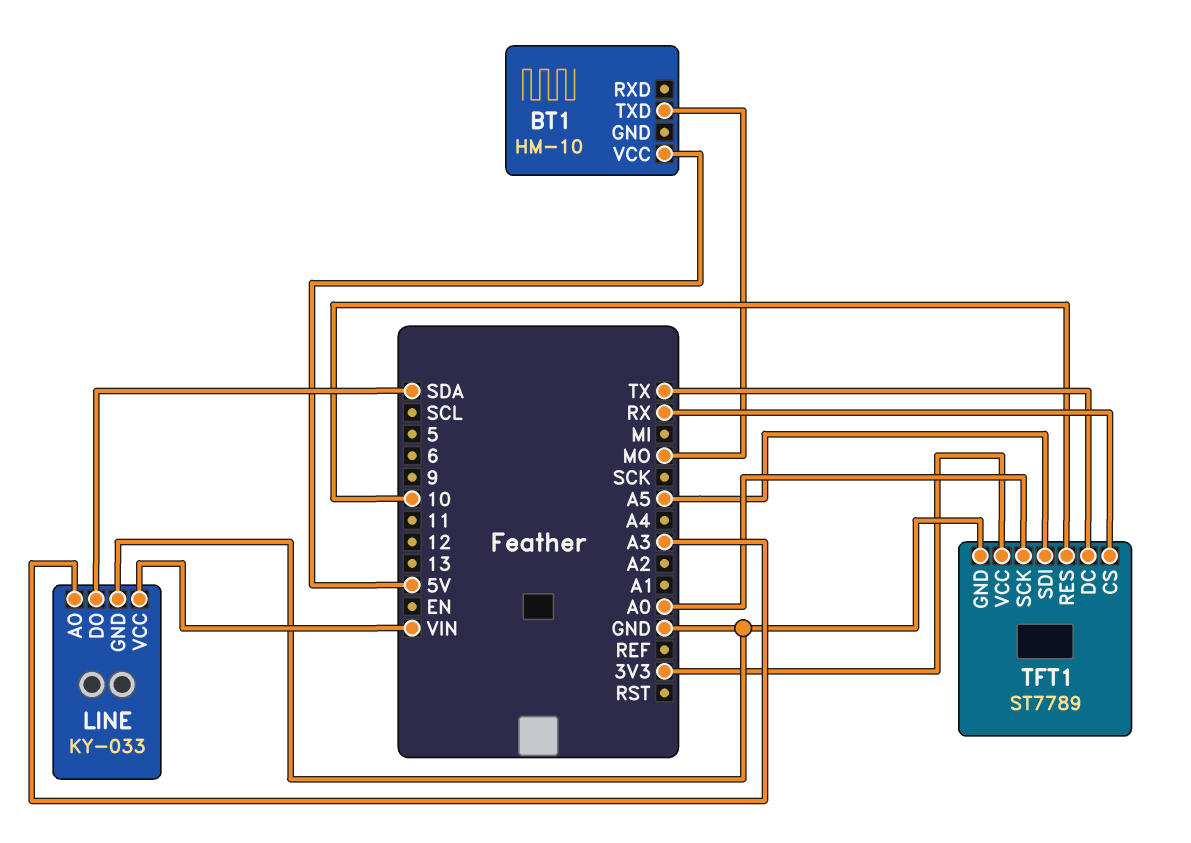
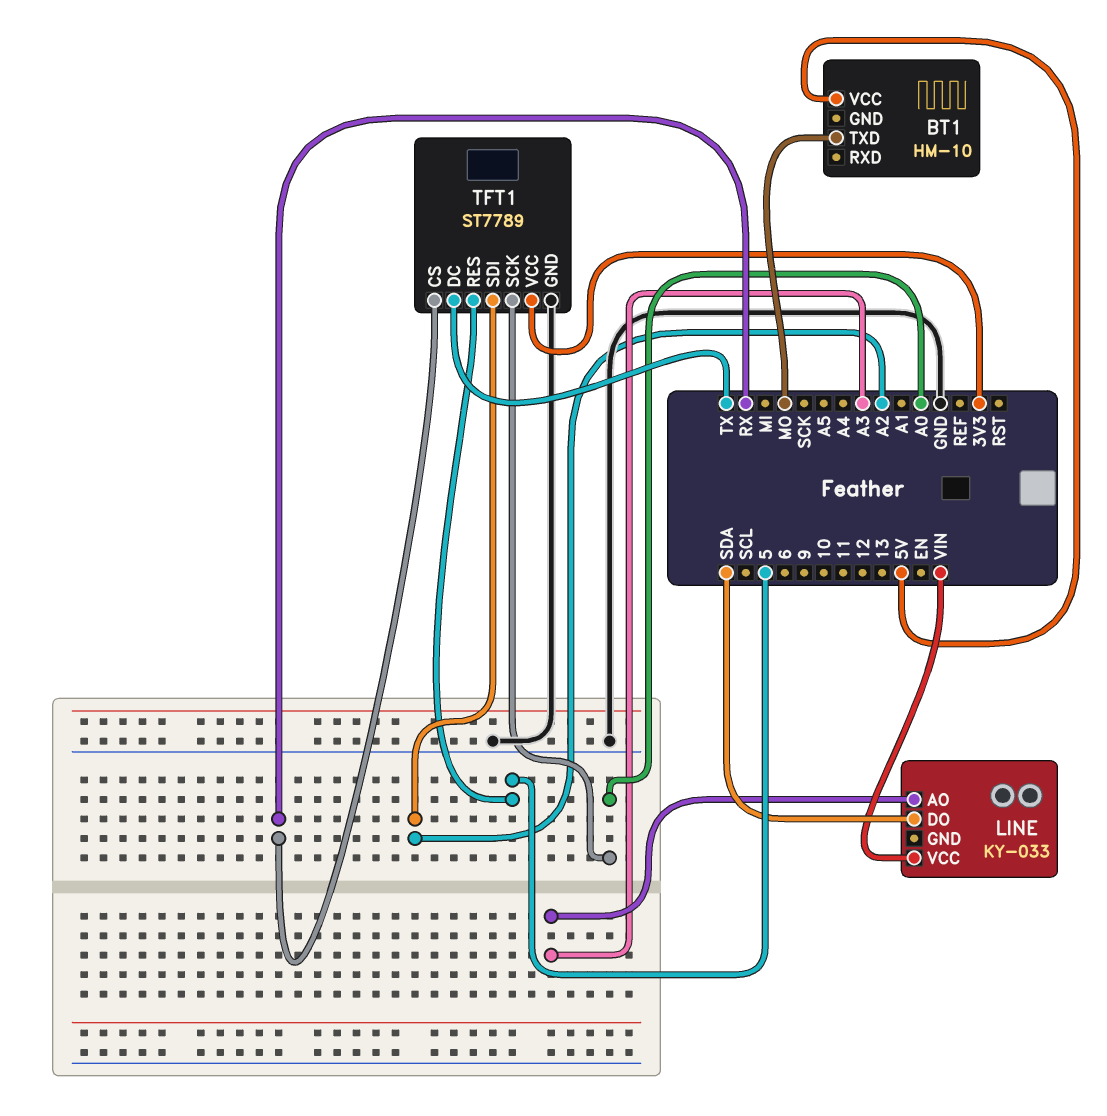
LINE pin GND: GND -> none
TFT1 pin RES: 10 -> 5
TFT1 pin SDI: A5 -> A2

